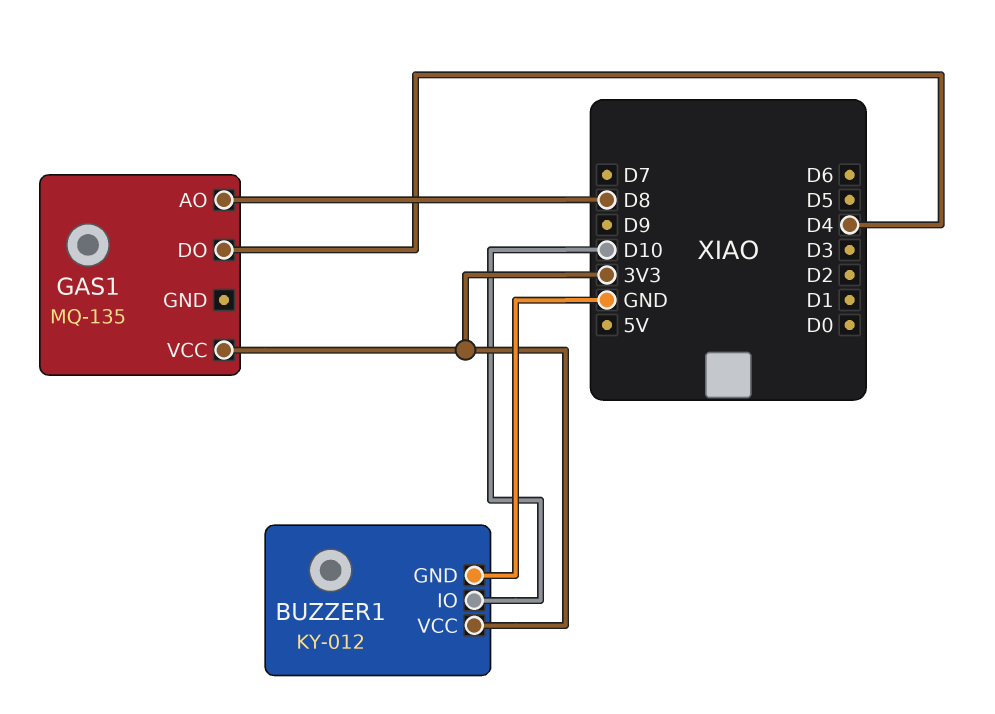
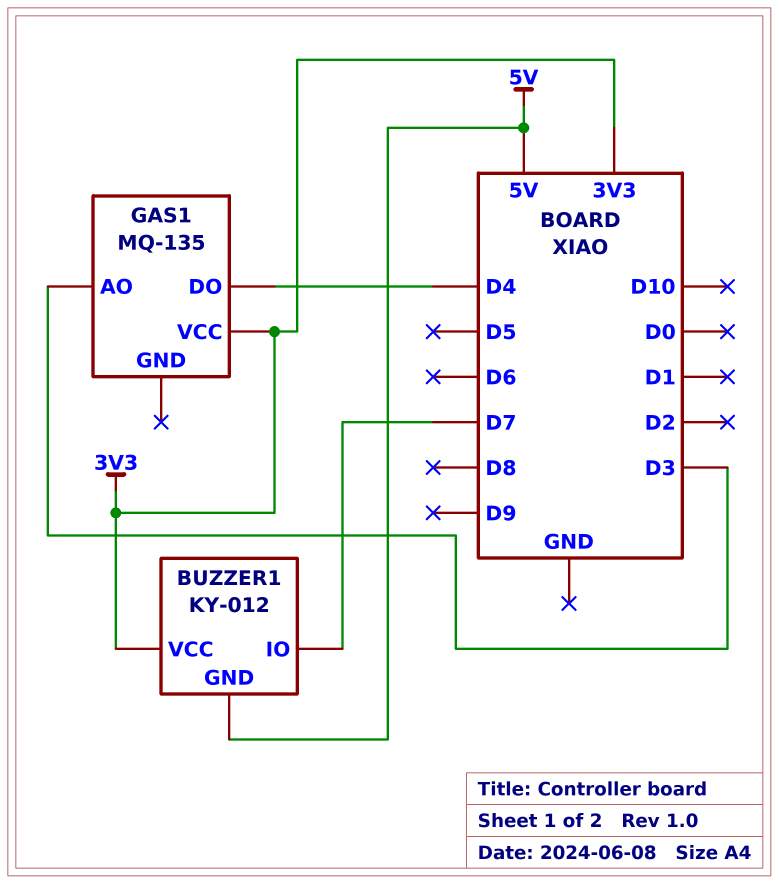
BUZZER1 pin GND: GND -> 5V
BUZZER1 pin IO: D10 -> D7
GAS1 pin AO: D8 -> D3

